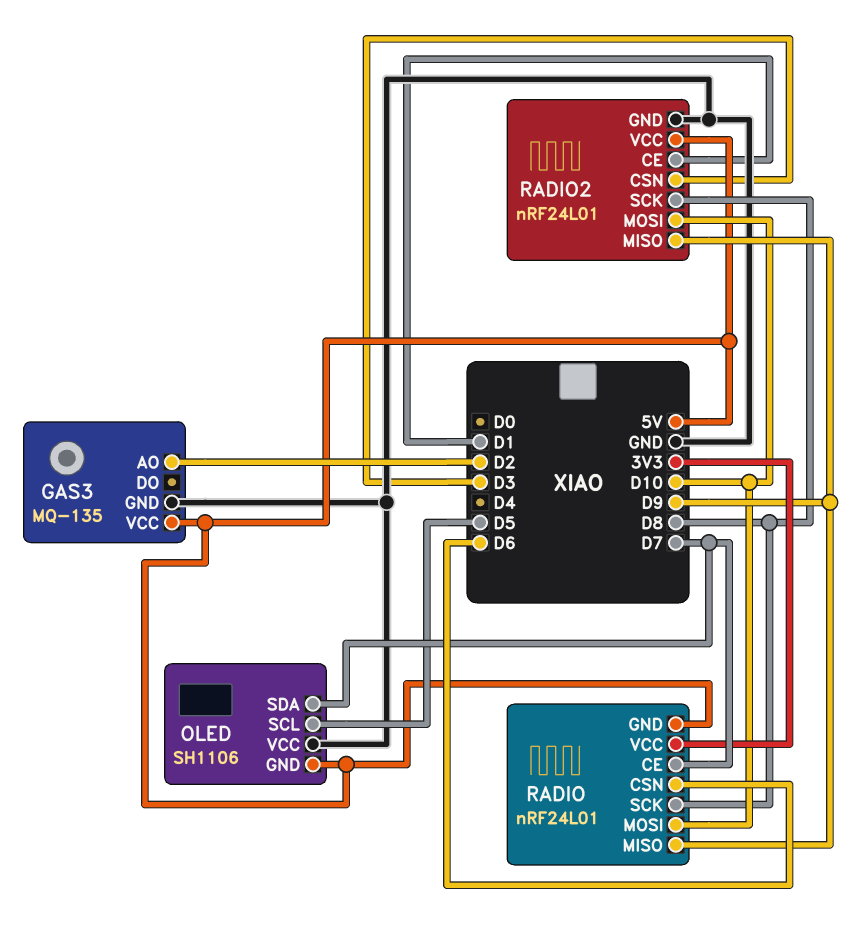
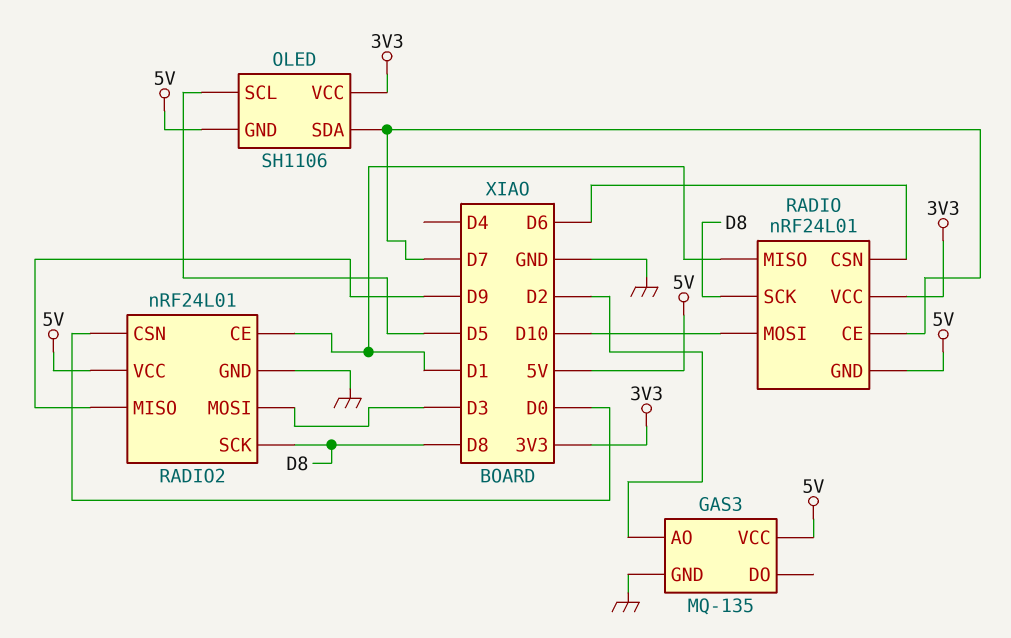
OLED pin VCC: GND -> 3V3
RADIO pin MISO: D9 -> D1
RADIO2 pin CSN: D3 -> D0
RADIO2 pin MOSI: D10 -> D3

